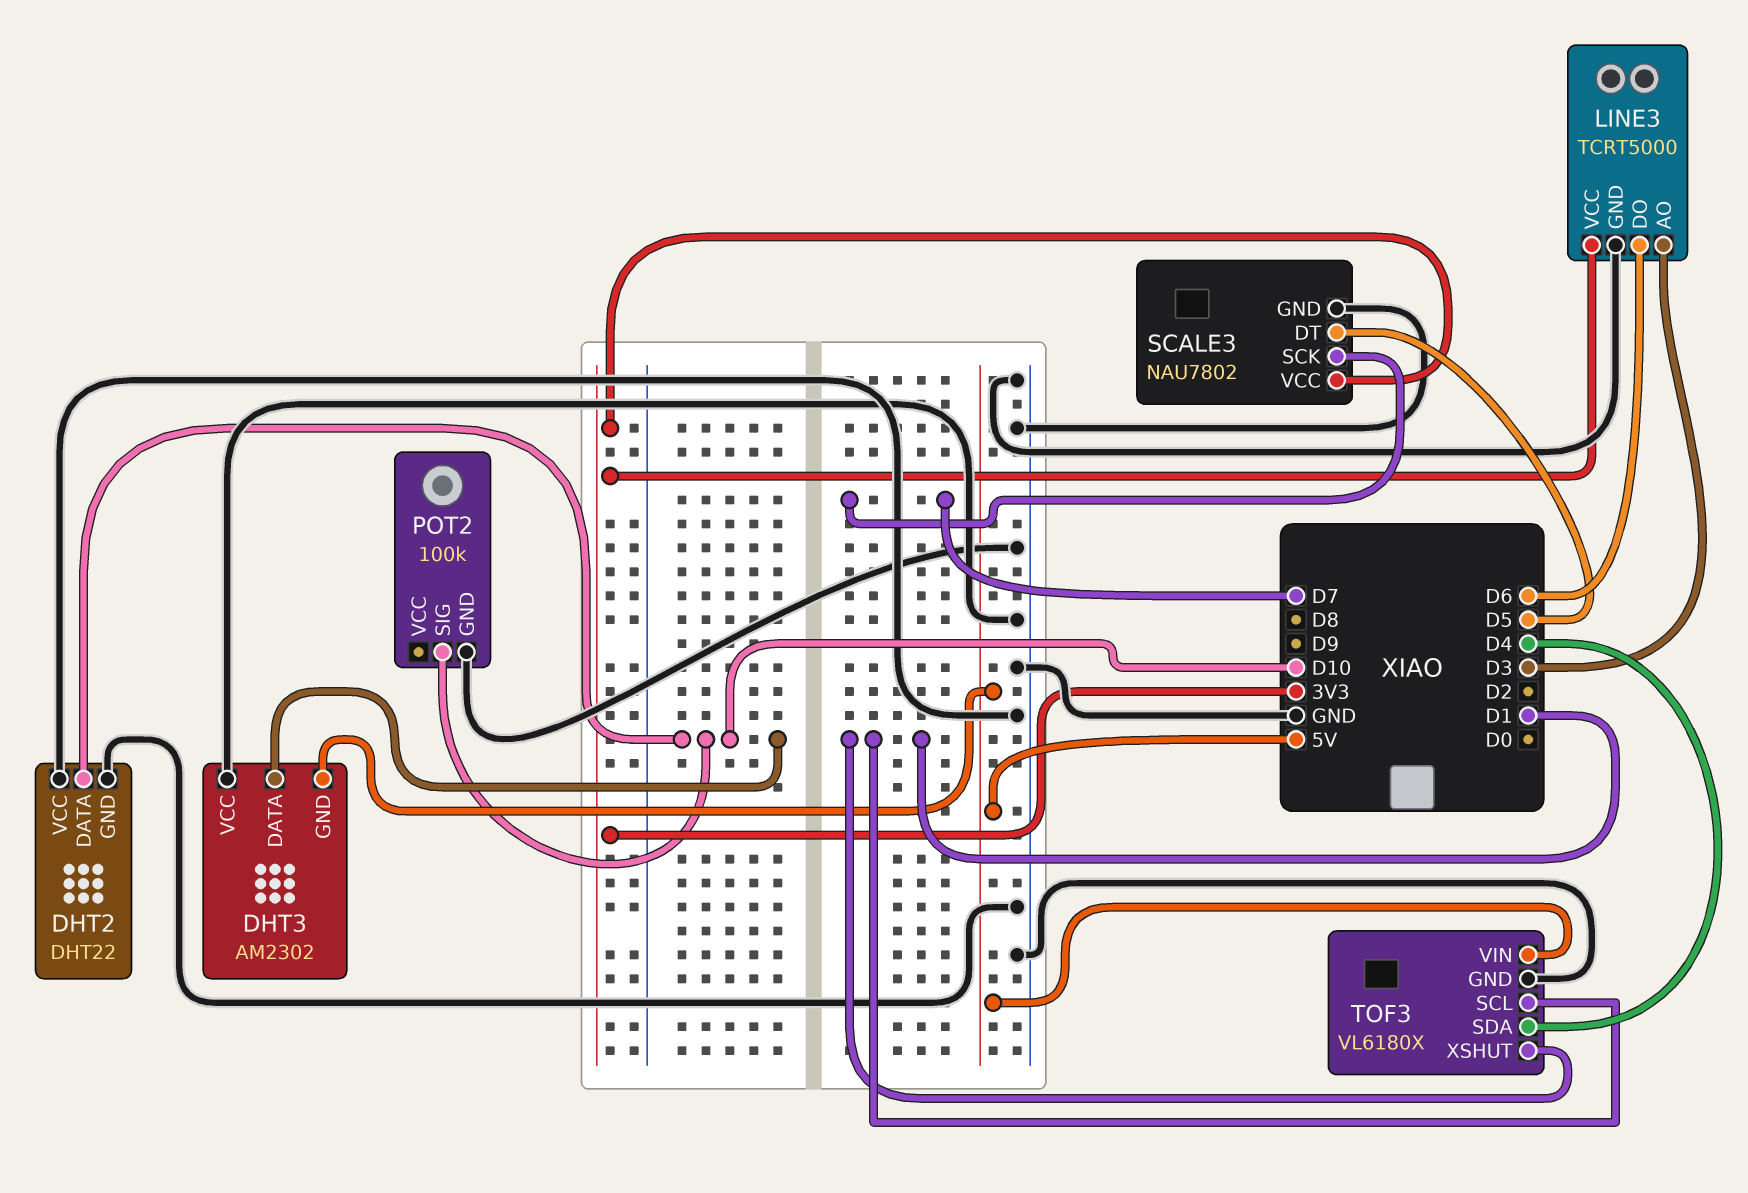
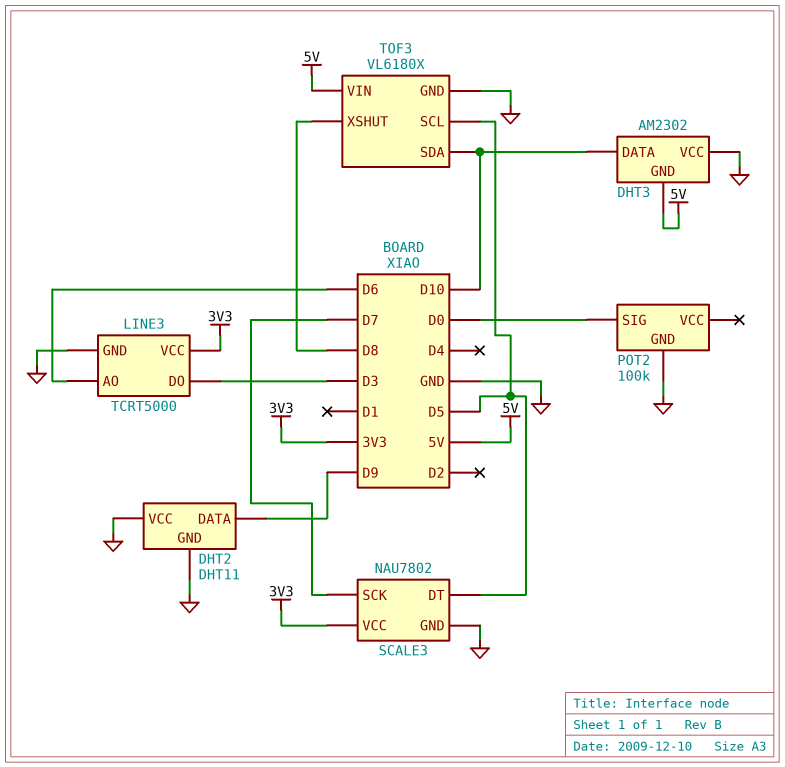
DHT2: DHT22 -> DHT11
DHT2 pin DATA: D10 -> D9
LINE3 pin AO: D3 -> D6
LINE3 pin DO: D6 -> D3
POT2 pin SIG: D10 -> D0
TOF3 pin SCL: D1 -> D5
TOF3 pin SDA: D4 -> D10
TOF3 pin XSHUT: D1 -> D8

